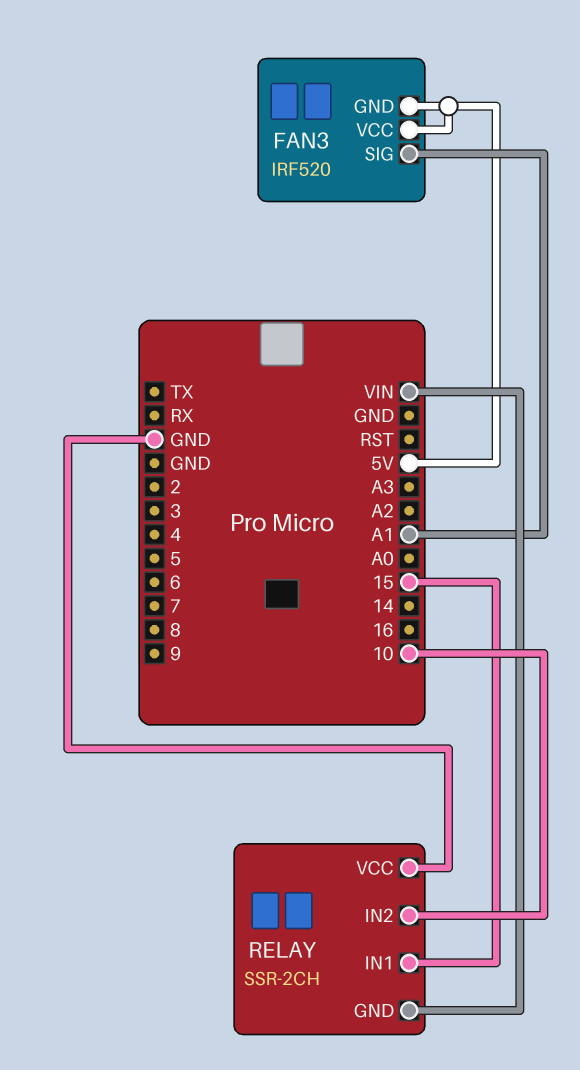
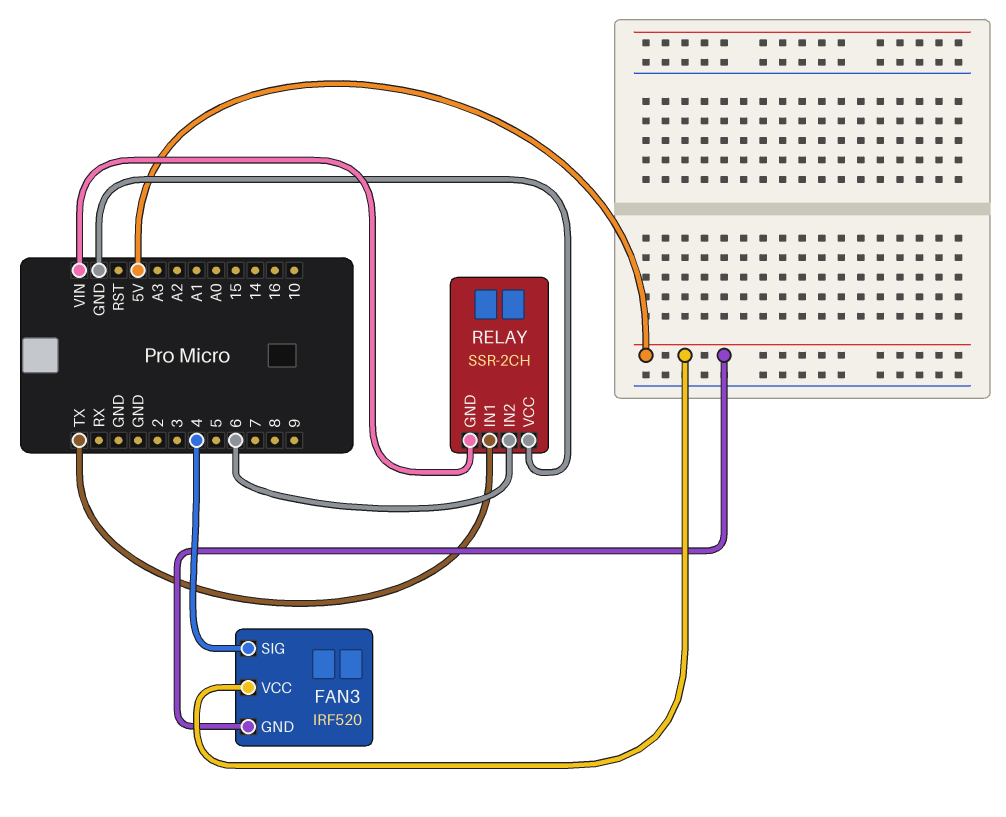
FAN3 pin SIG: A1 -> 4
RELAY pin IN1: 15 -> TX
RELAY pin IN2: 10 -> 6

